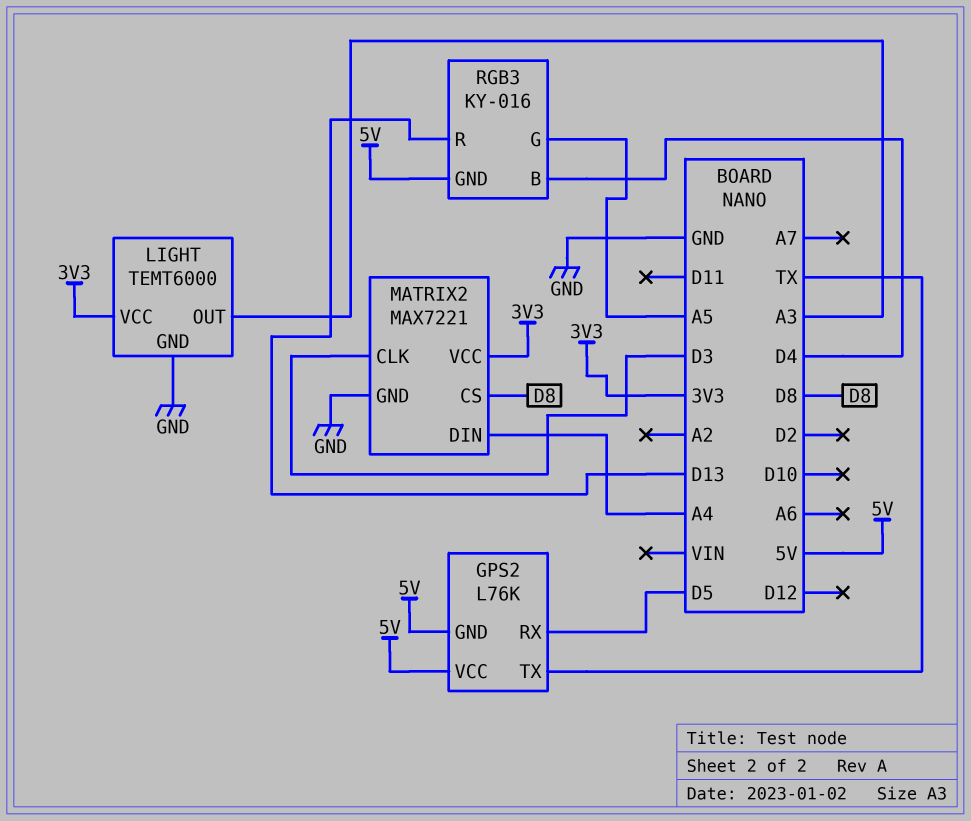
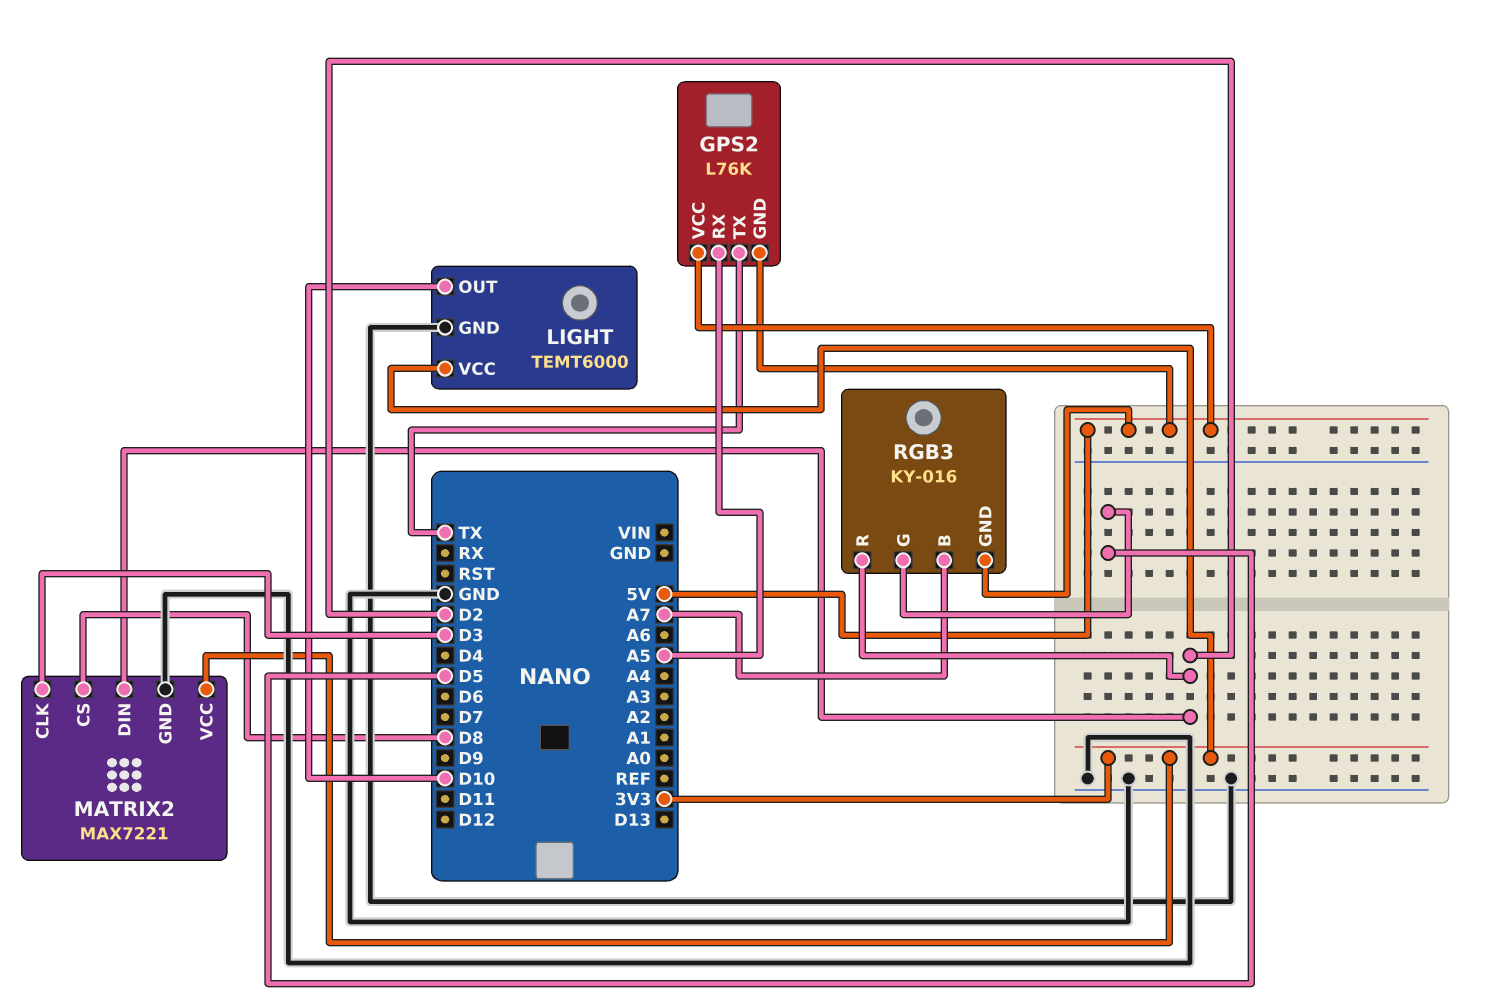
GPS2 pin RX: D5 -> A5
LIGHT pin OUT: A3 -> D10
MATRIX2 pin DIN: A4 -> D2
RGB3 pin B: D4 -> A7
RGB3 pin G: A5 -> D5
RGB3 pin R: D13 -> D2

